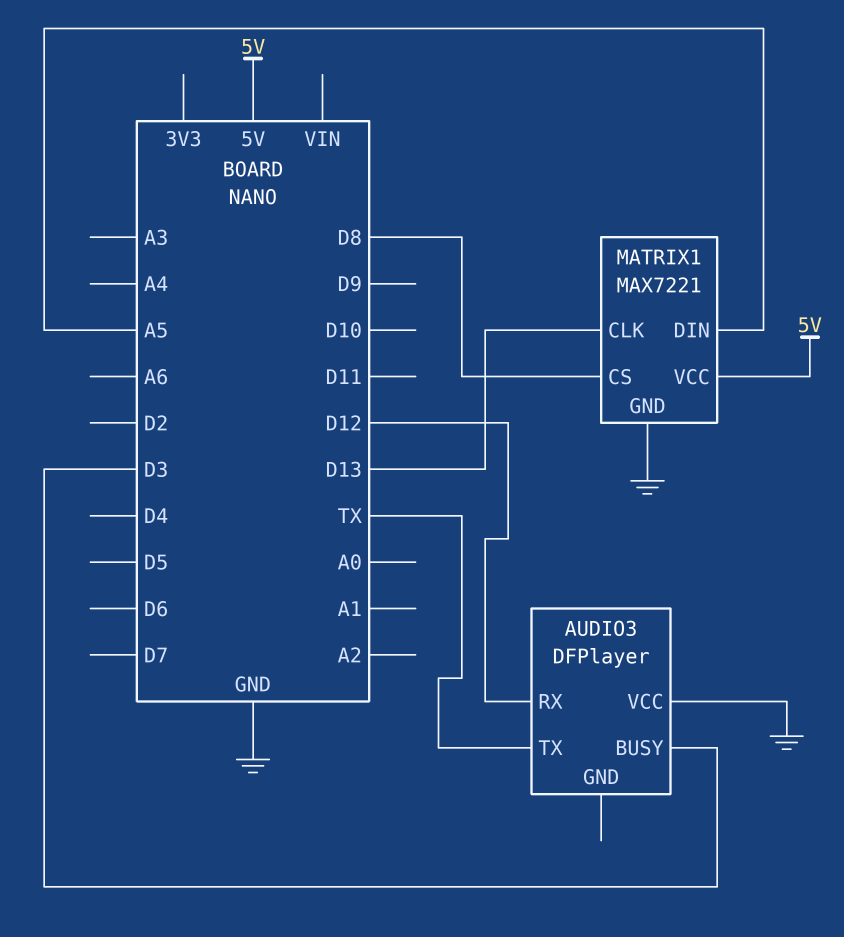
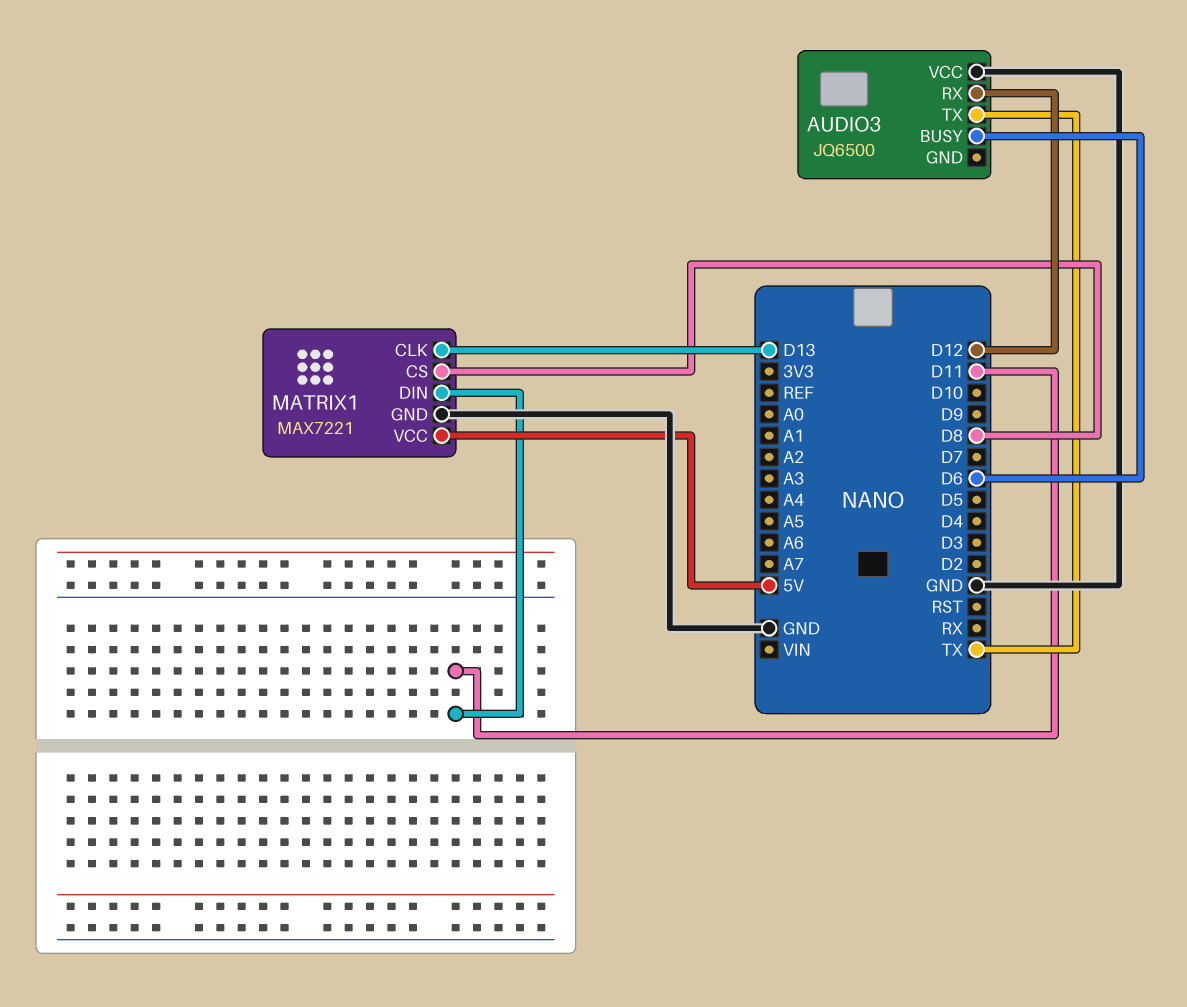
AUDIO3: DFPlayer -> JQ6500
AUDIO3 pin BUSY: D3 -> D6
MATRIX1 pin DIN: A5 -> D11

